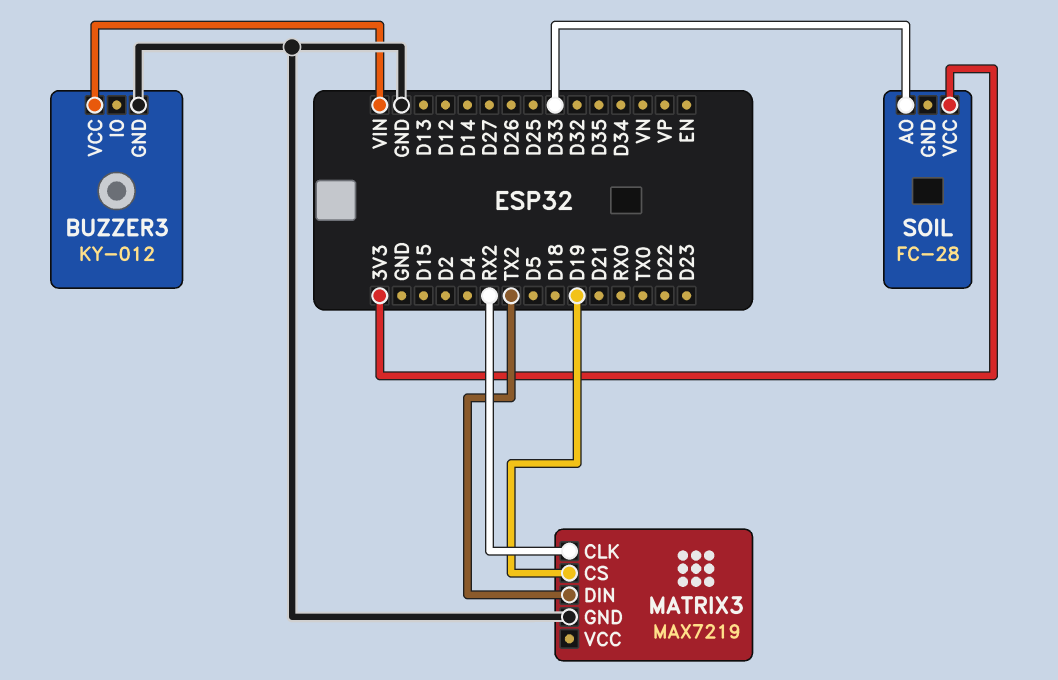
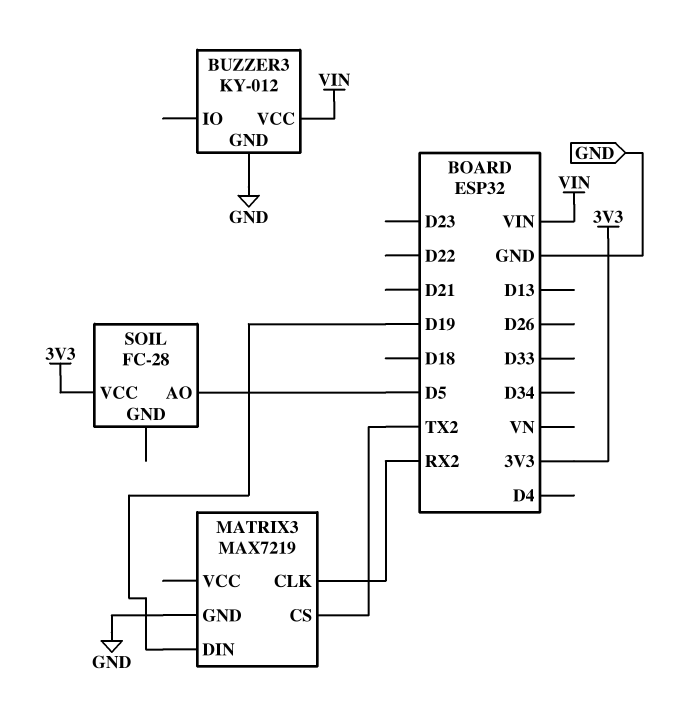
MATRIX3 pin CS: D19 -> TX2
MATRIX3 pin DIN: TX2 -> D19
SOIL pin AO: D33 -> D5

